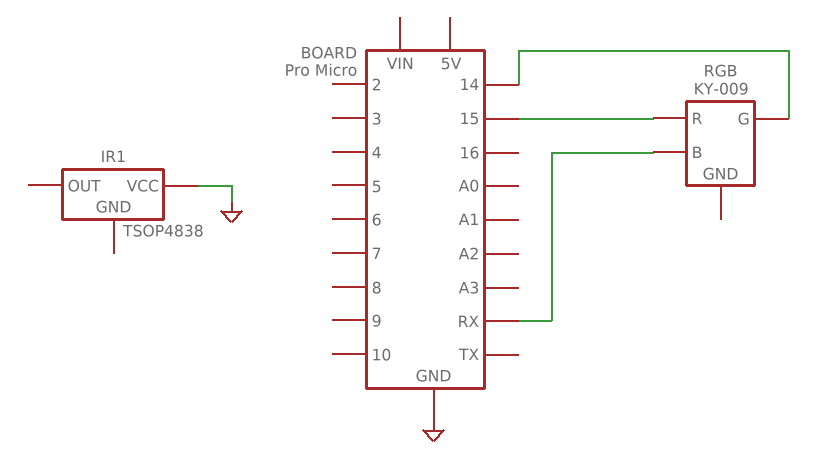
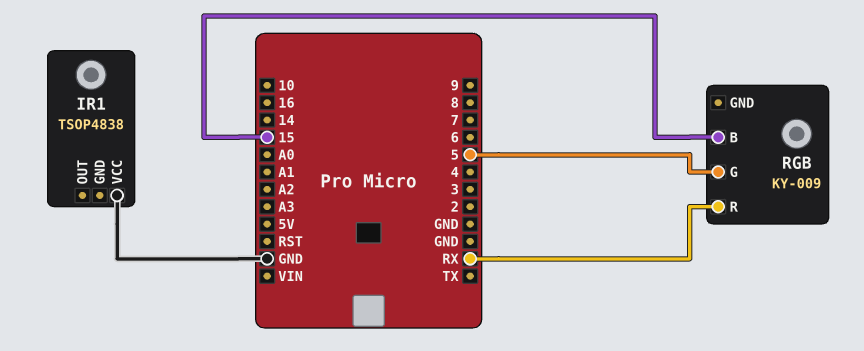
RGB pin B: RX -> 15
RGB pin G: 14 -> 5
RGB pin R: 15 -> RX

